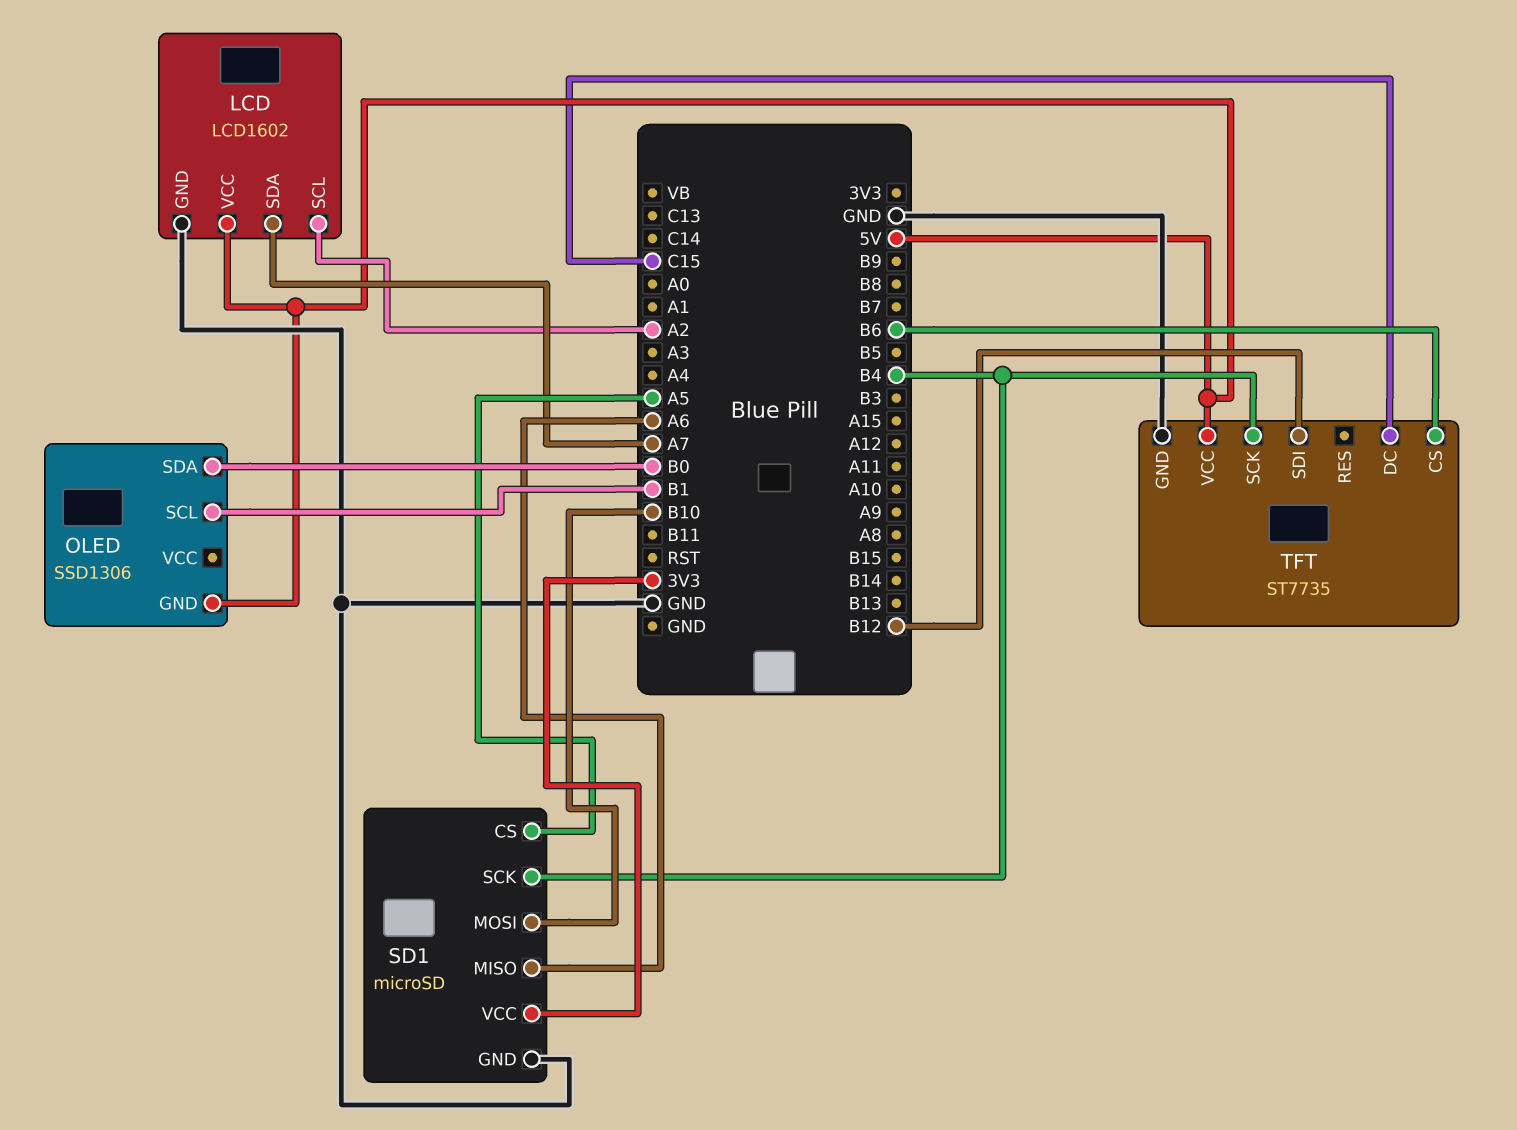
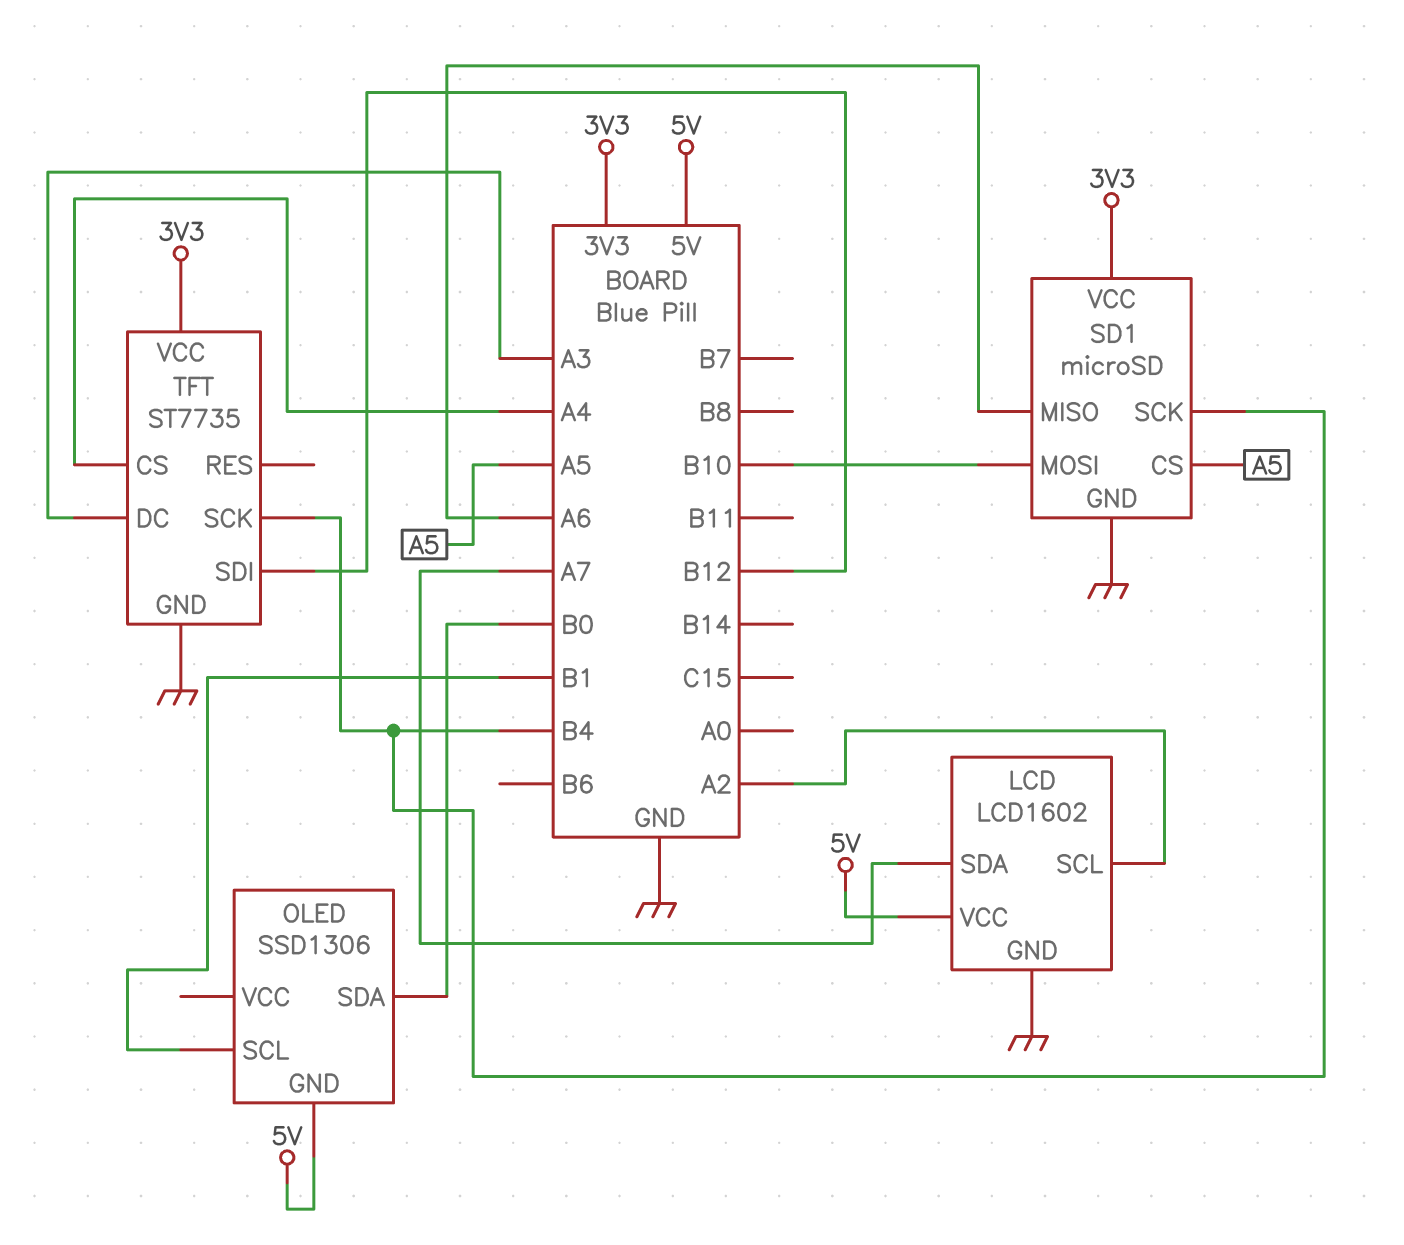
TFT pin CS: B6 -> A4
TFT pin DC: C15 -> A3
TFT pin VCC: 5V -> 3V3

